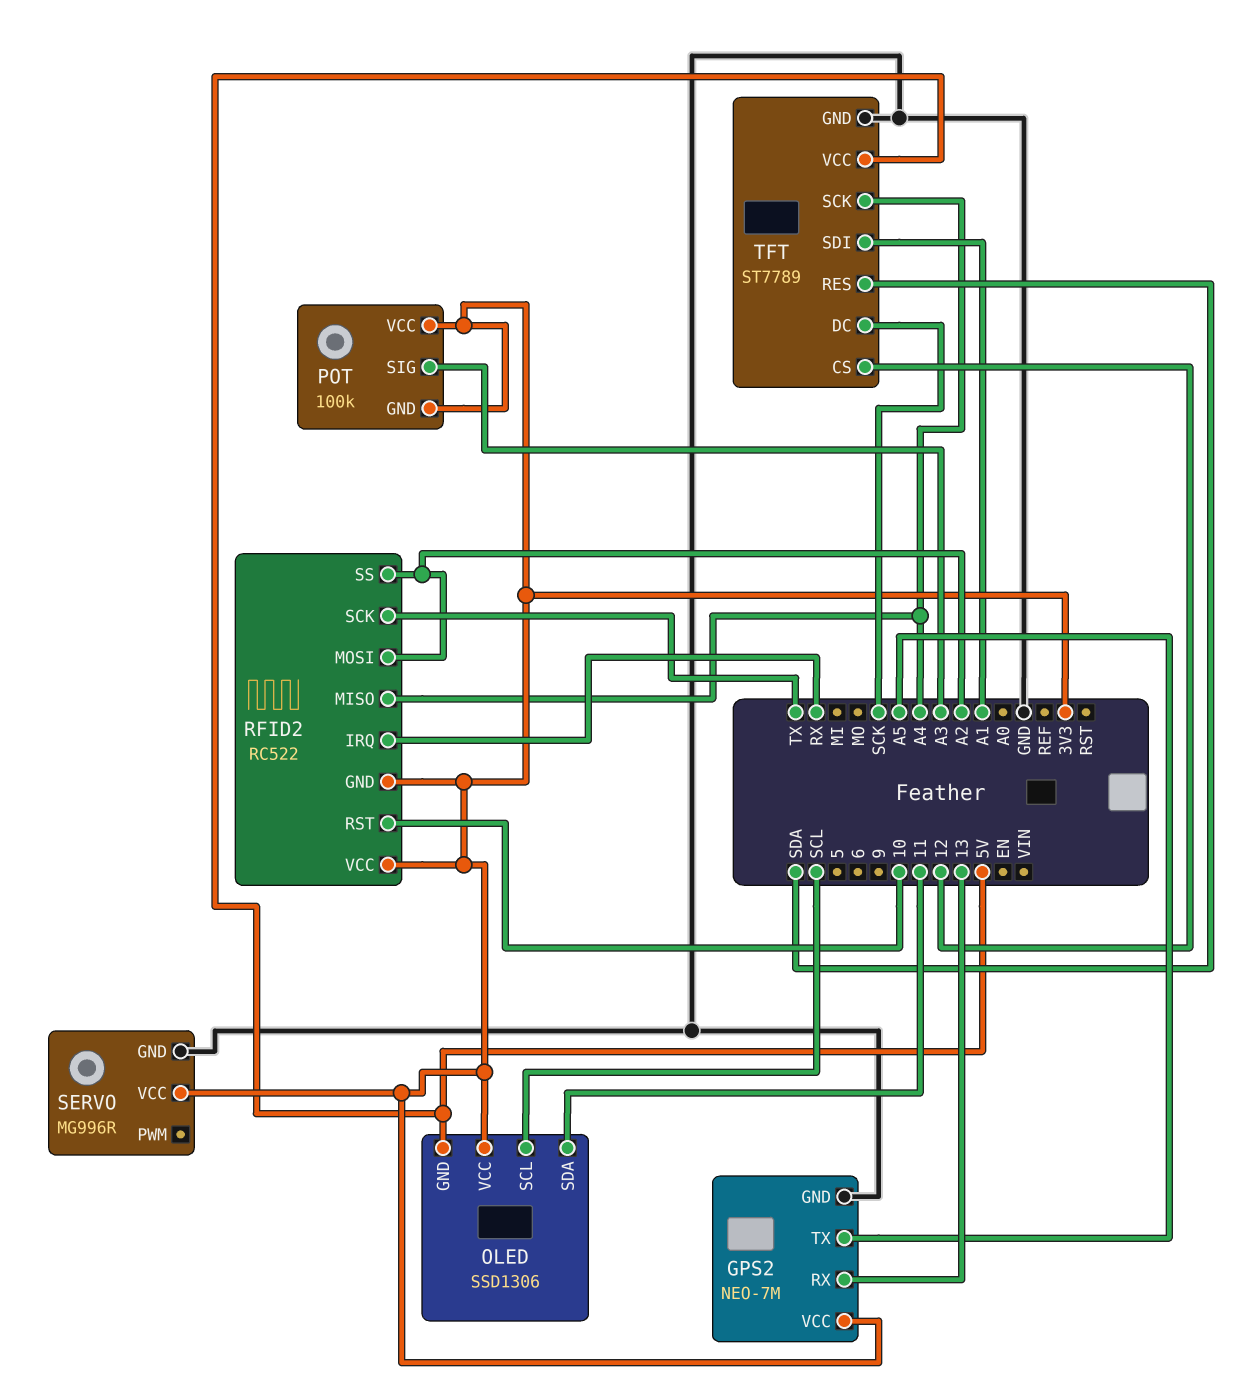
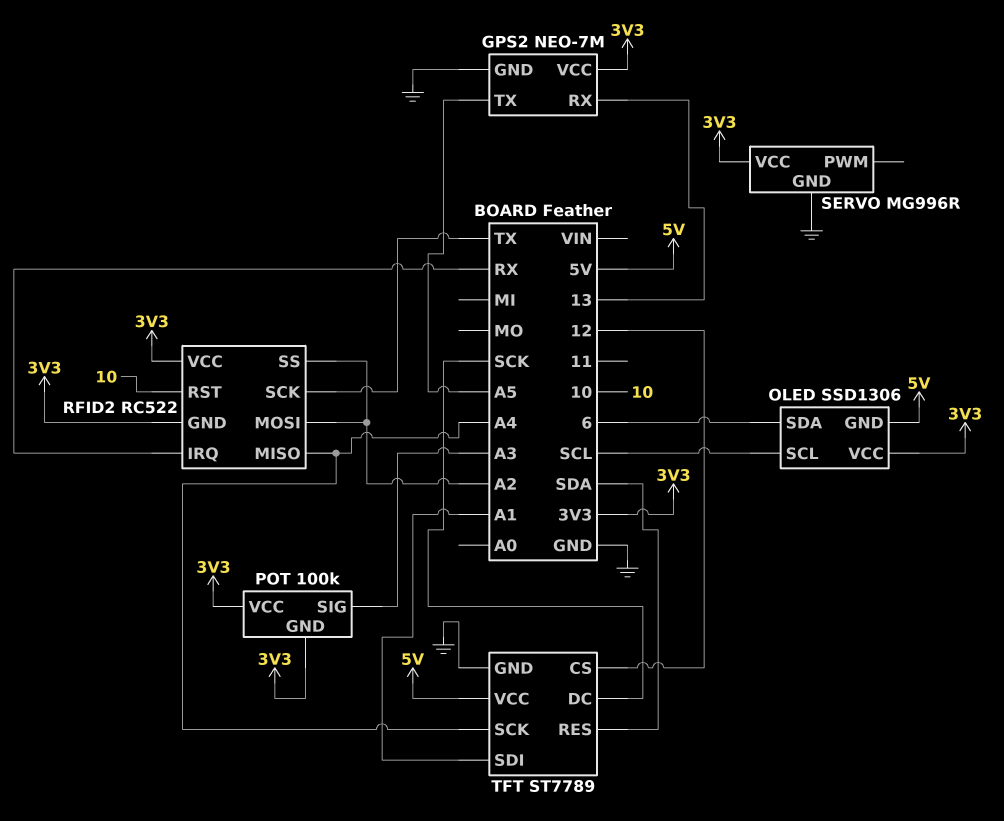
OLED pin SDA: 11 -> 6

